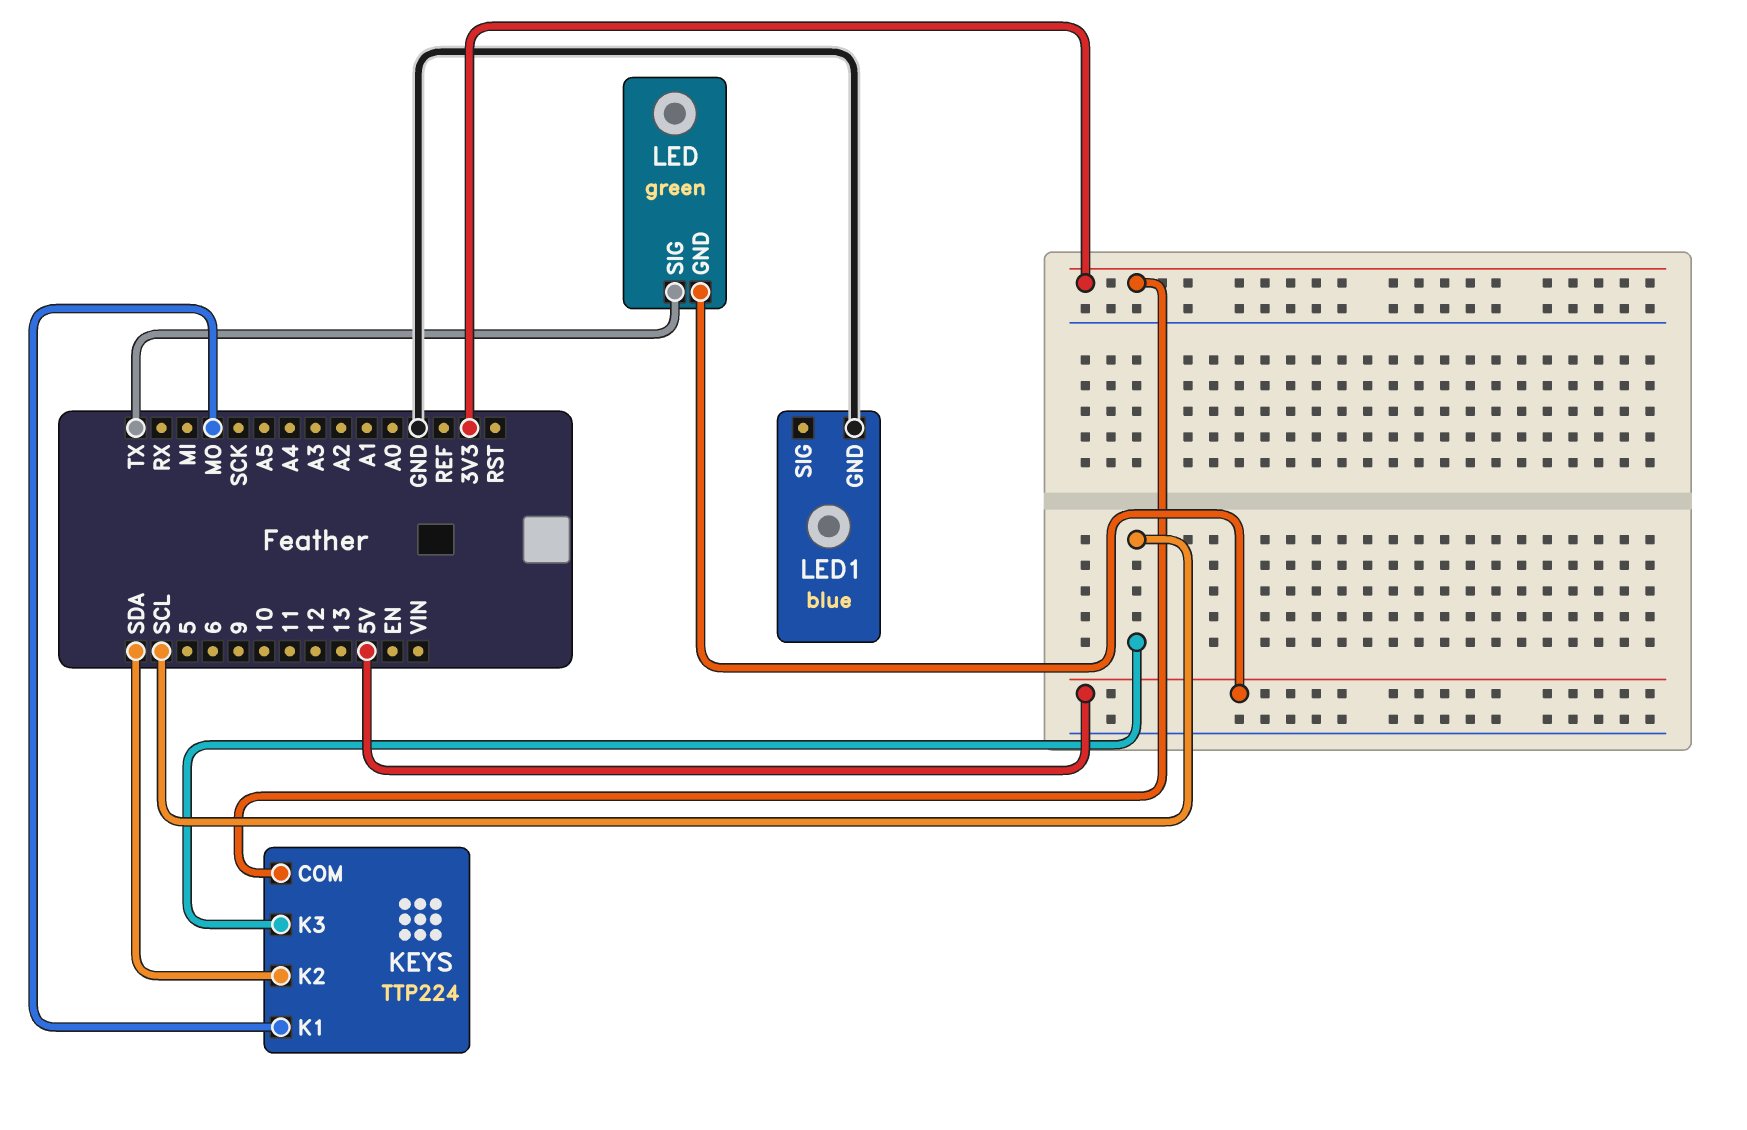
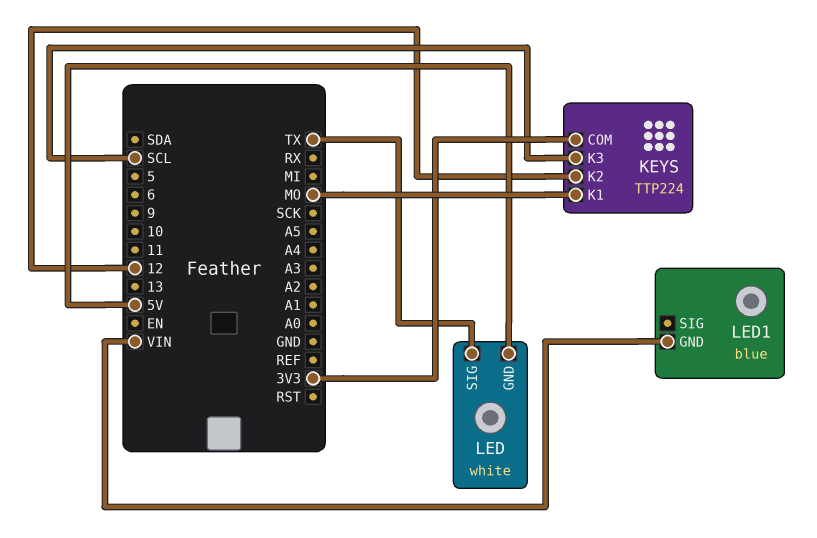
KEYS pin K2: SDA -> 12
LED: green -> white
LED1 pin GND: GND -> VIN

